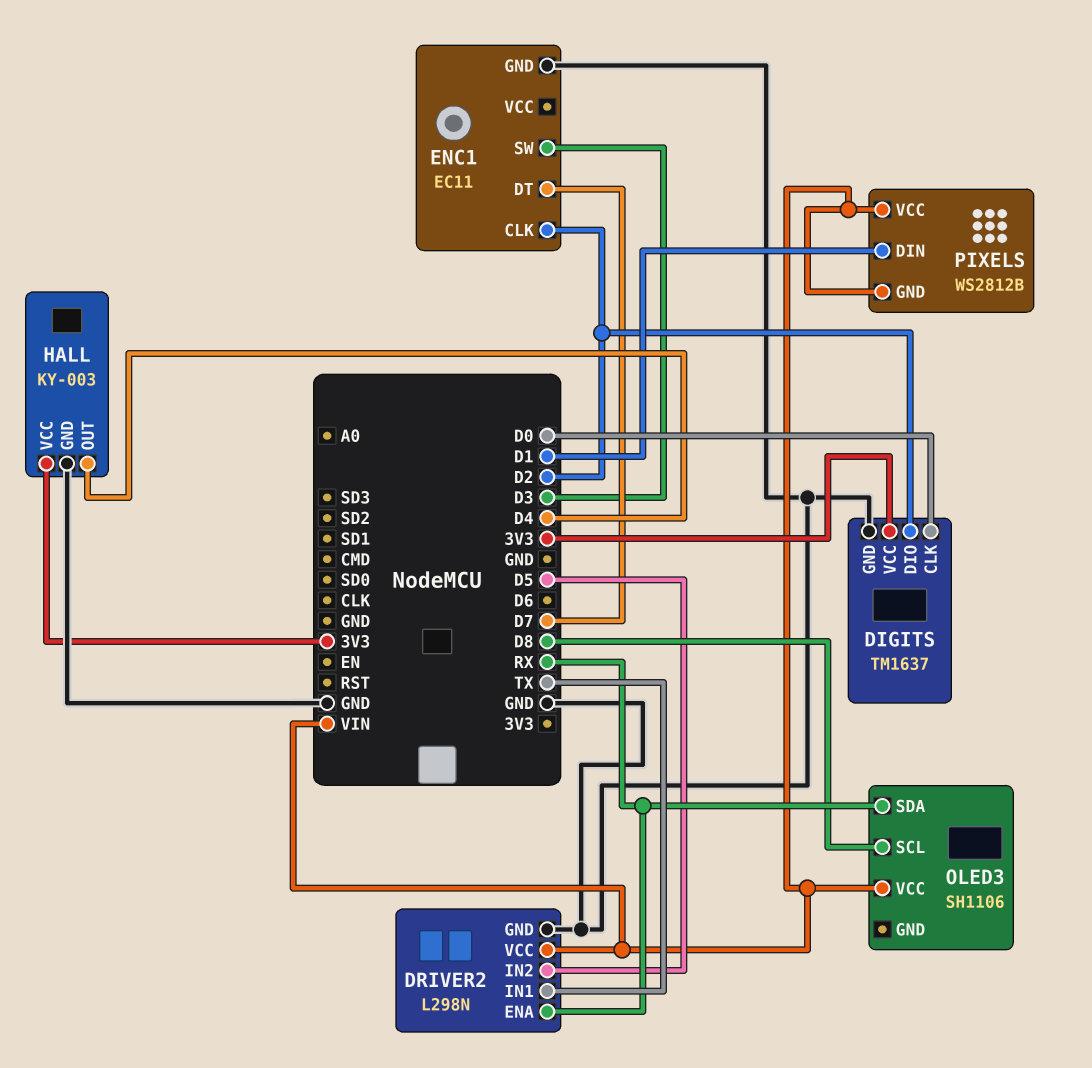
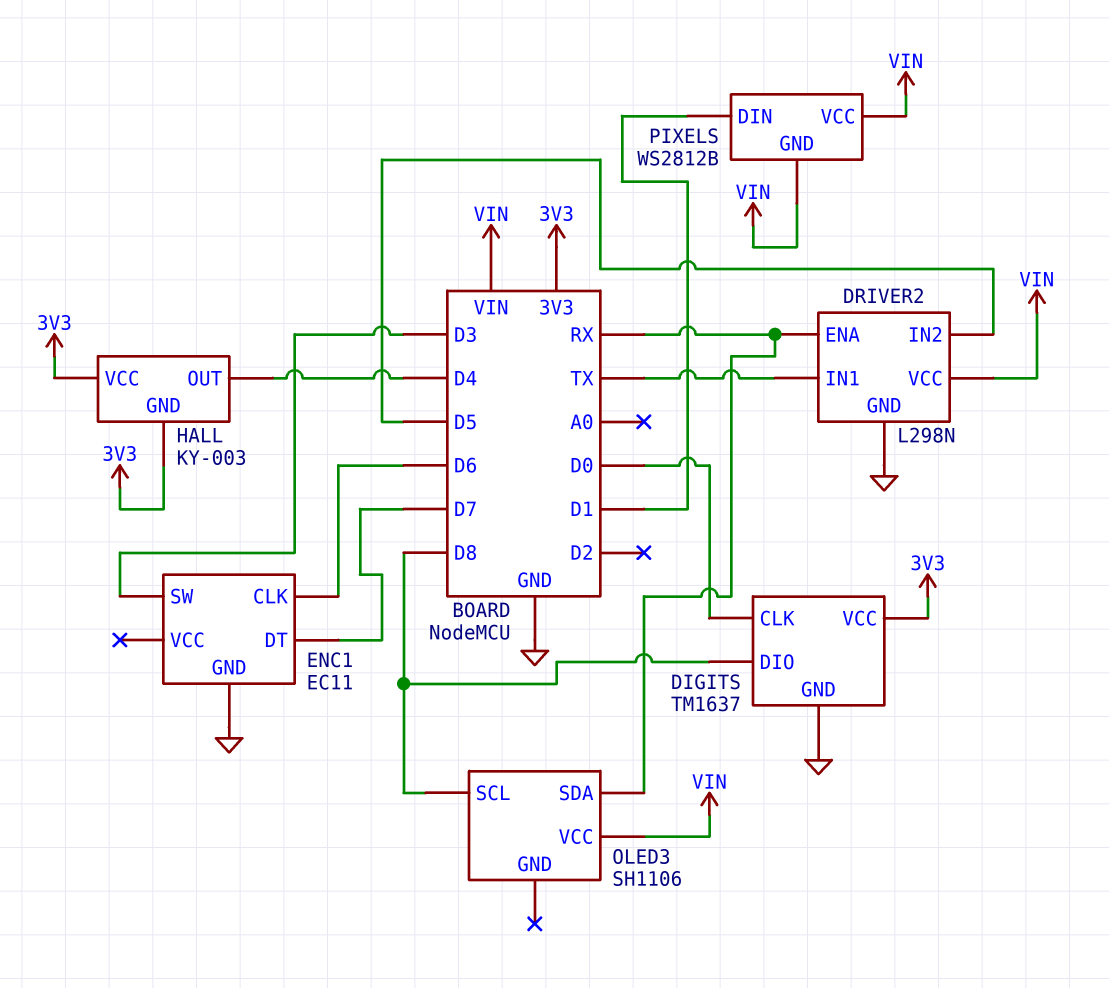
DIGITS pin DIO: D2 -> D8
ENC1 pin CLK: D2 -> D6
HALL pin GND: GND -> 3V3

